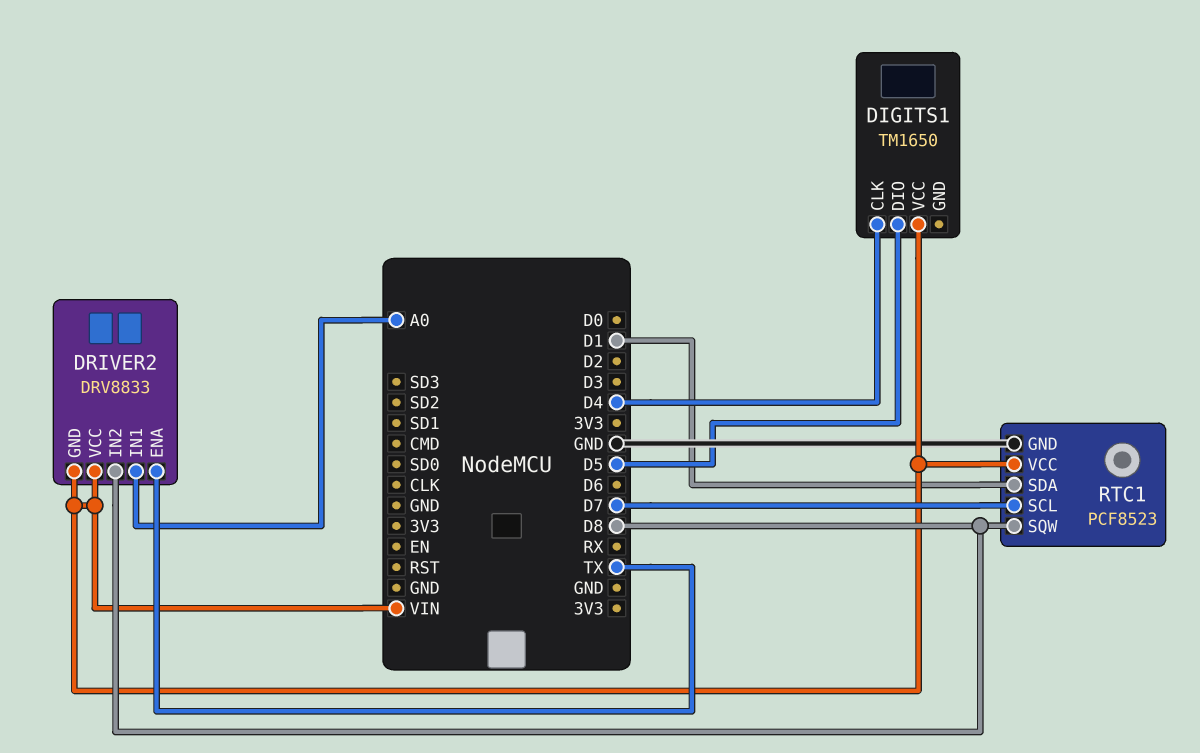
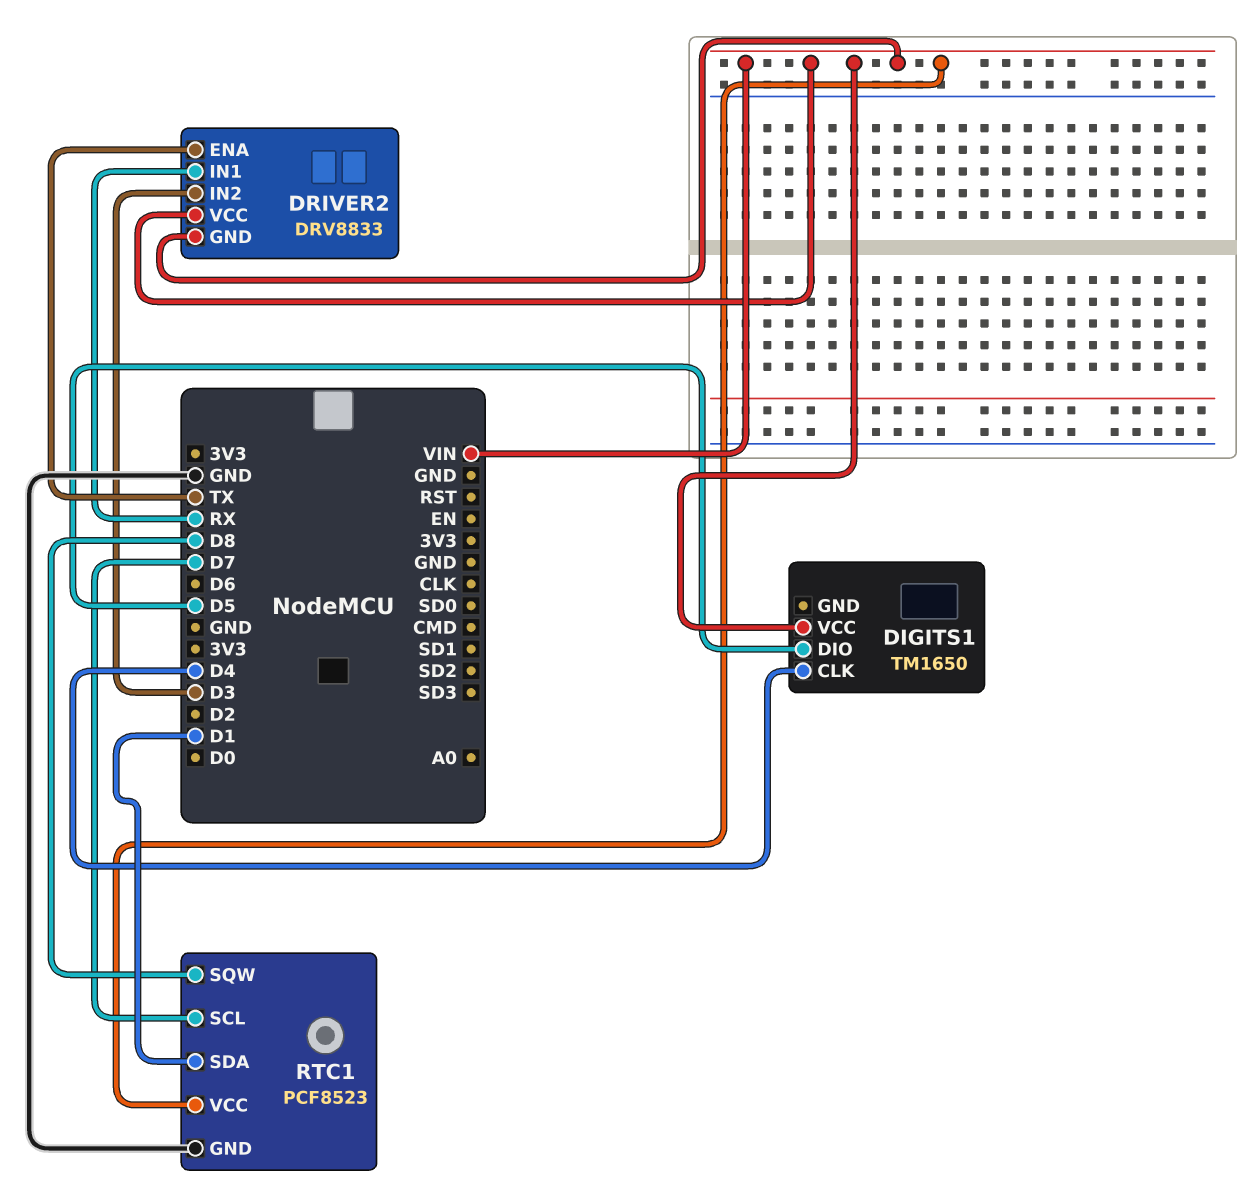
DRIVER2 pin IN1: A0 -> RX
DRIVER2 pin IN2: D8 -> D3

